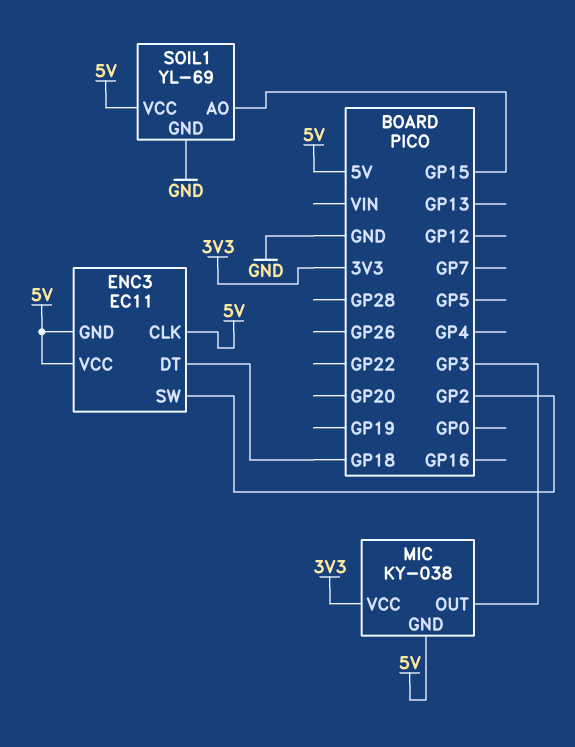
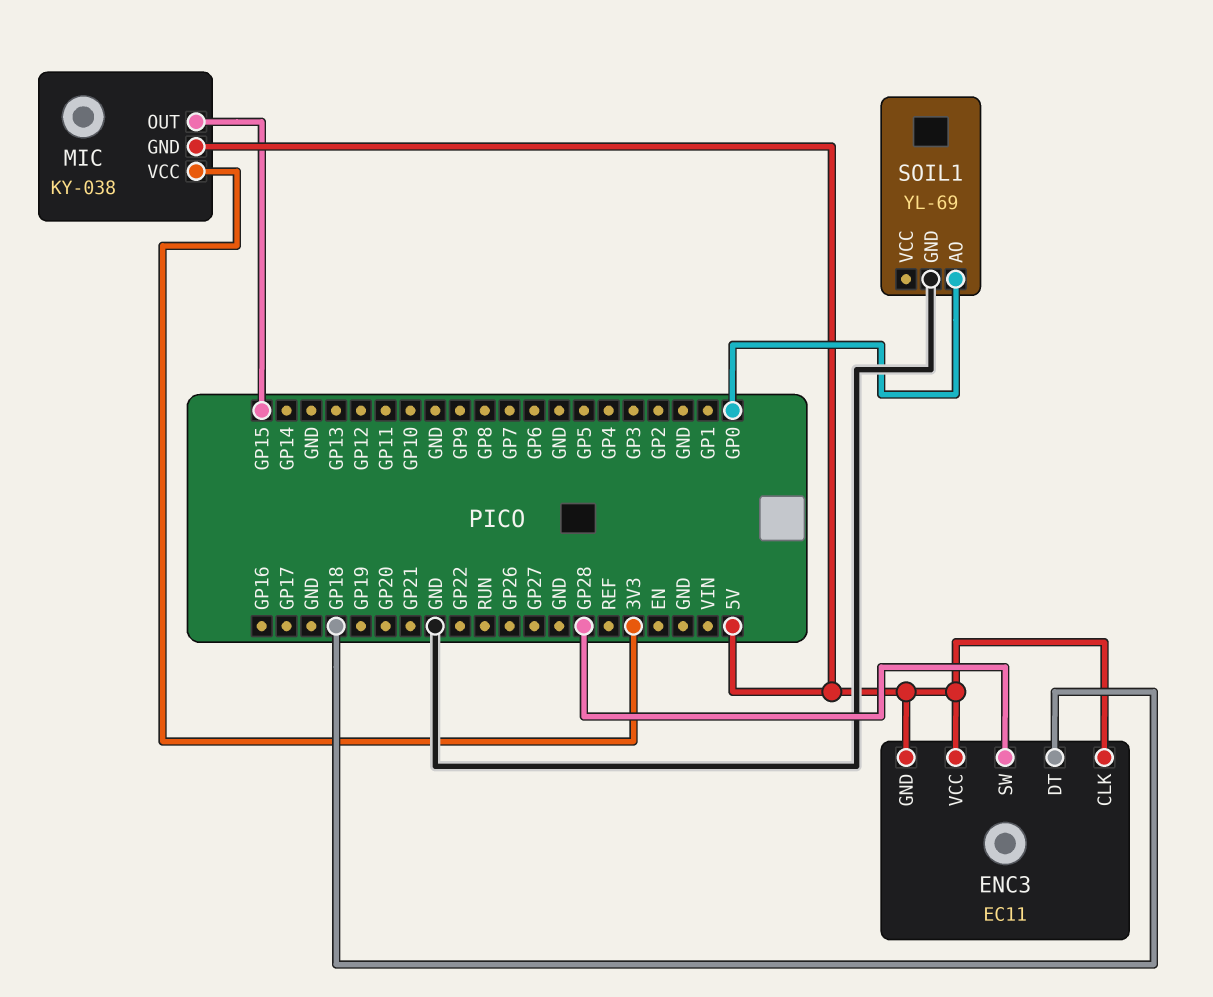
ENC3 pin SW: GP2 -> GP28
MIC pin OUT: GP3 -> GP15
SOIL1 pin AO: GP15 -> GP0
SOIL1 pin VCC: 5V -> none

